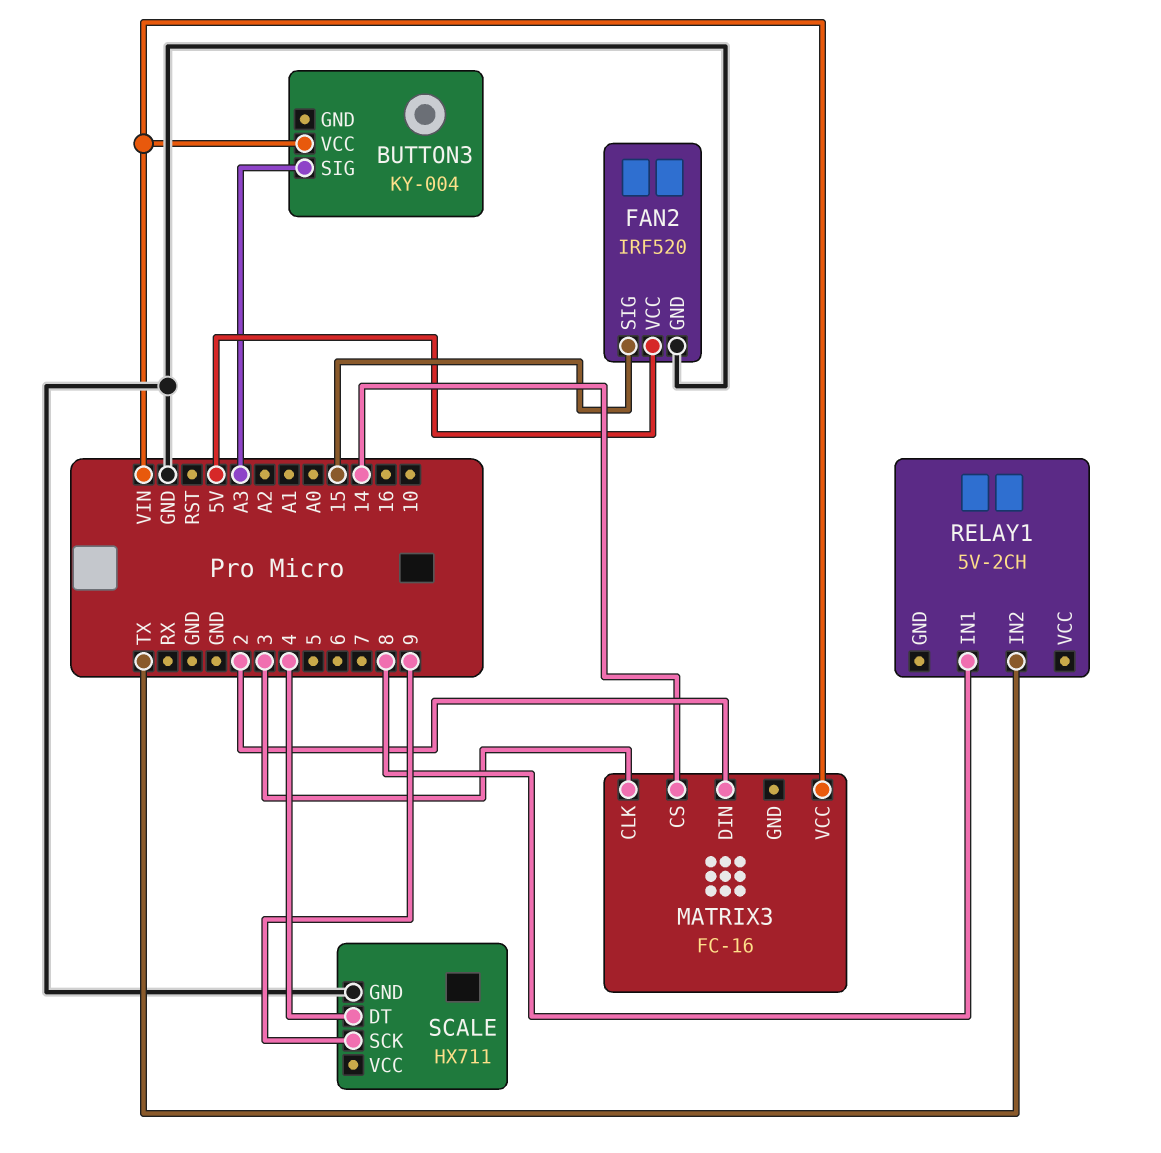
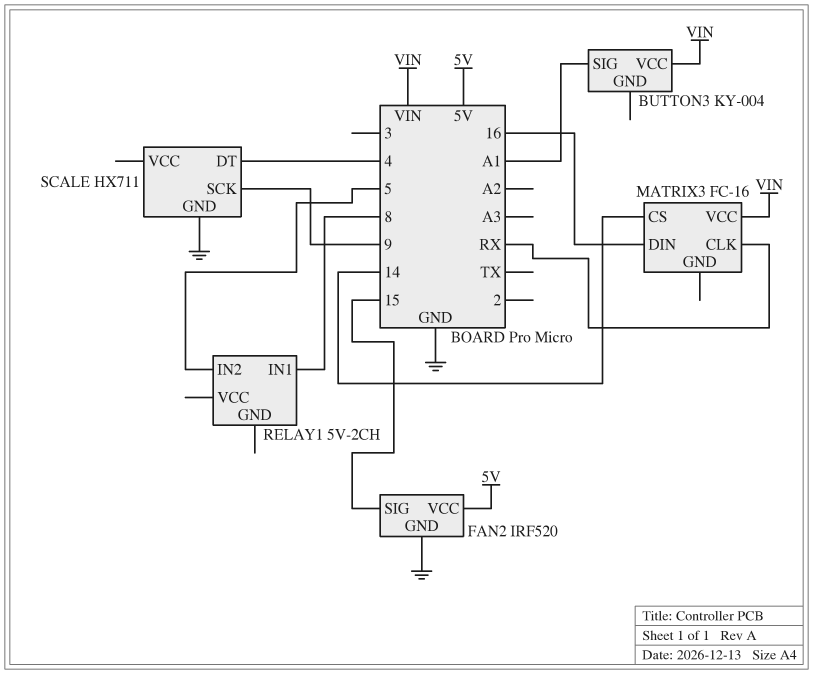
BUTTON3 pin SIG: A3 -> A1
MATRIX3 pin CLK: 3 -> RX
MATRIX3 pin DIN: 2 -> 16
RELAY1 pin IN2: TX -> 5

